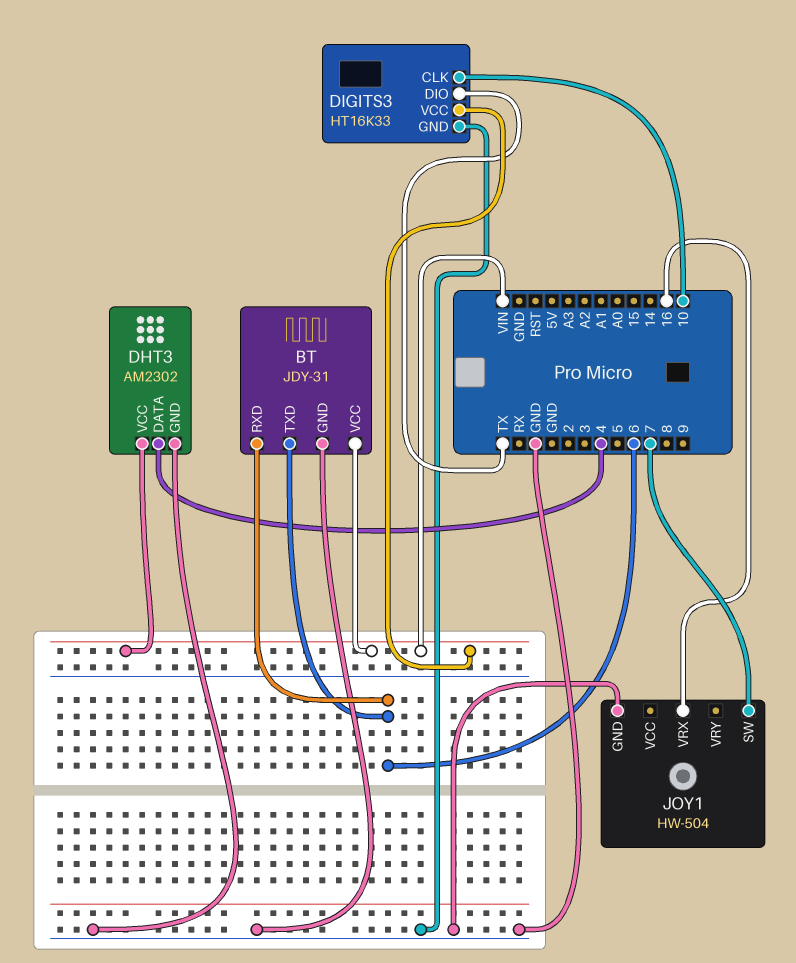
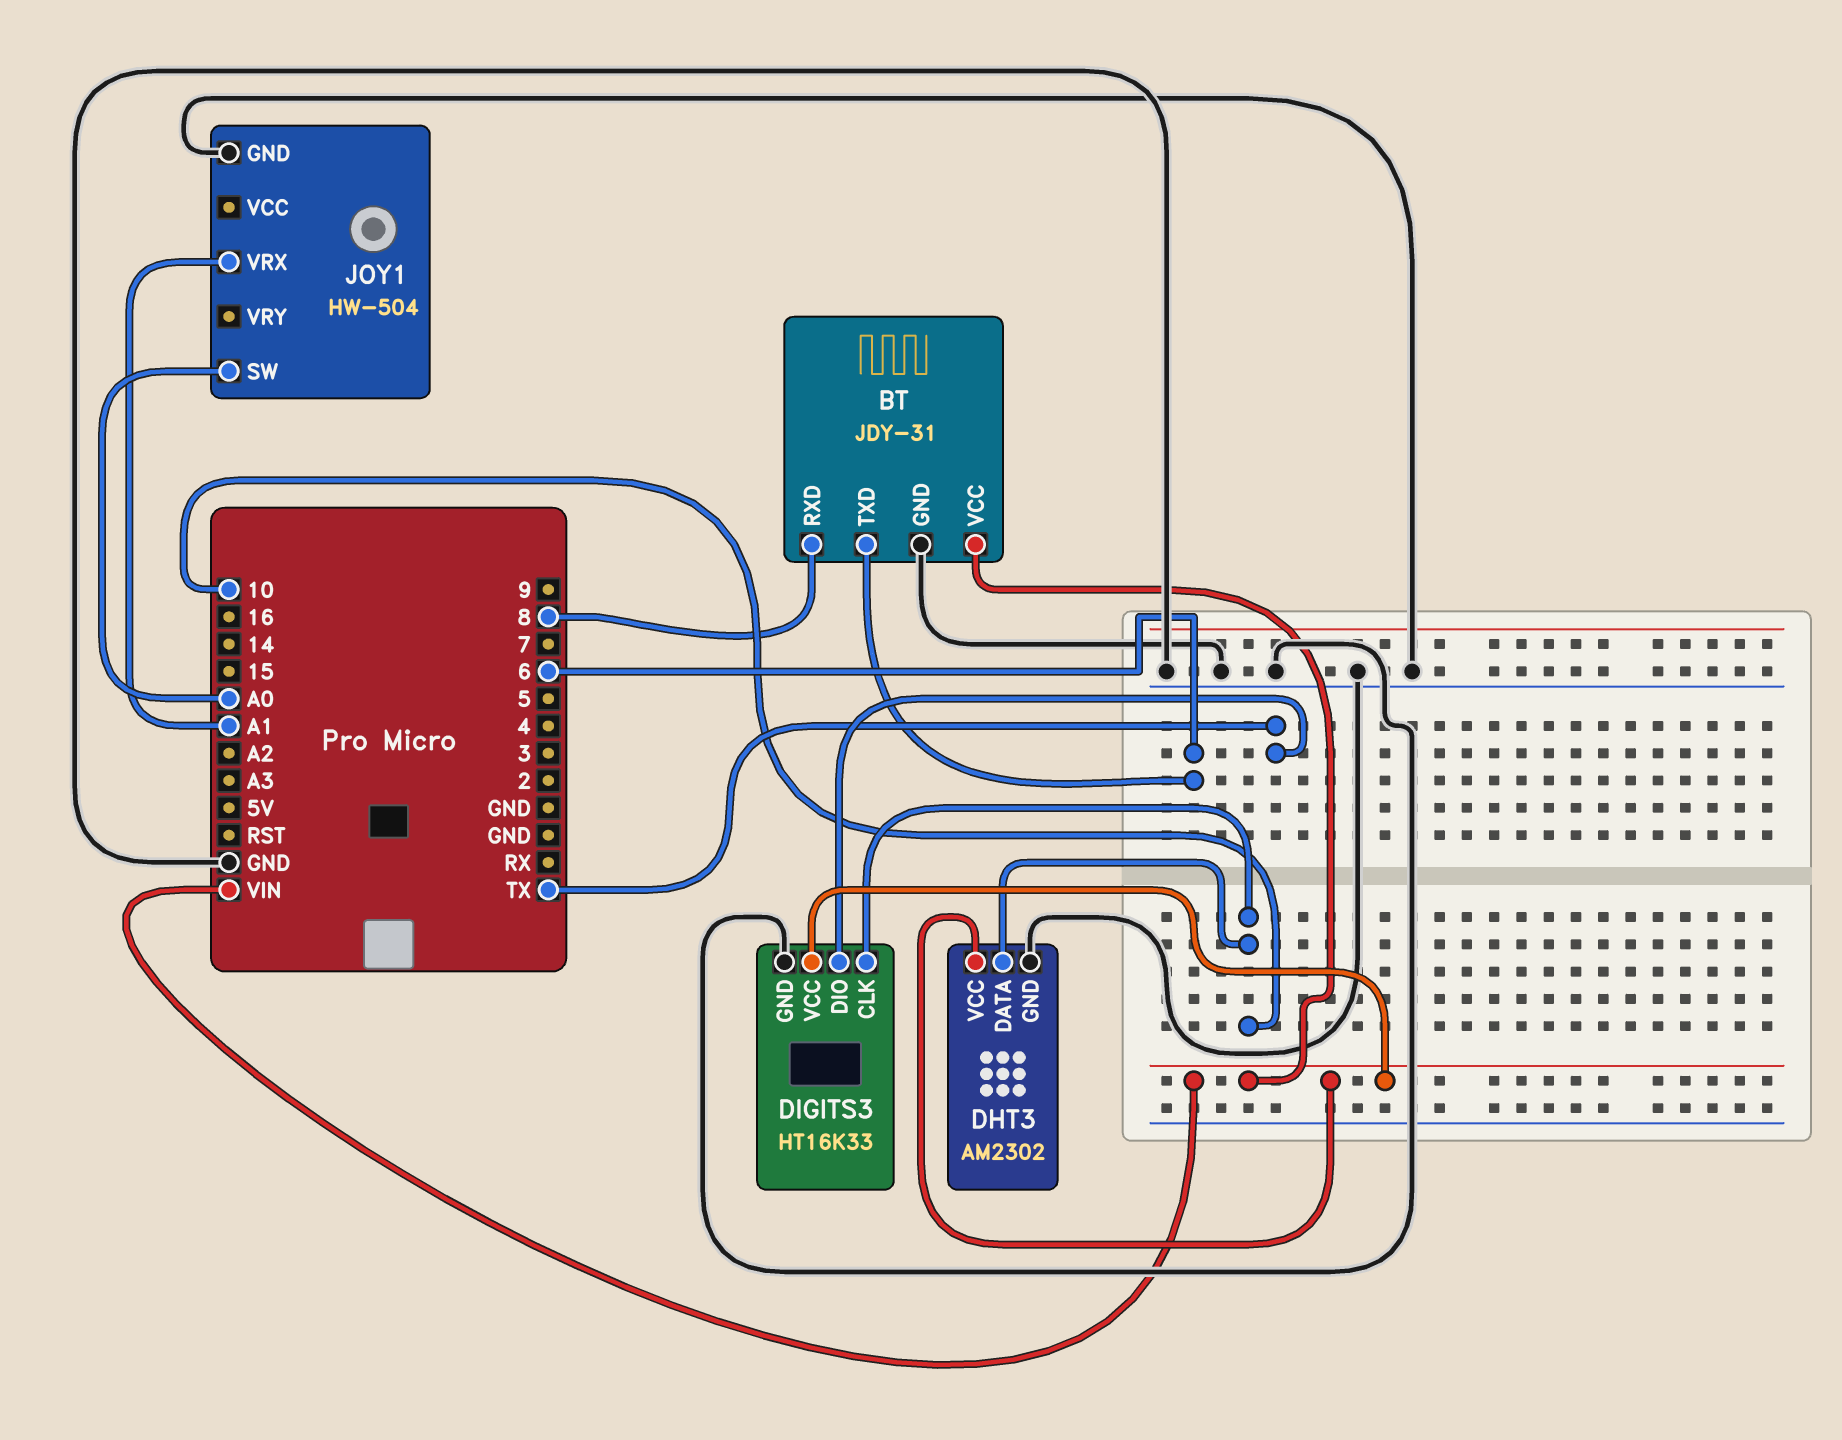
BT pin RXD: 6 -> 8
DHT3 pin DATA: 4 -> 10
JOY1 pin SW: 7 -> A0
JOY1 pin VRX: 16 -> A1

